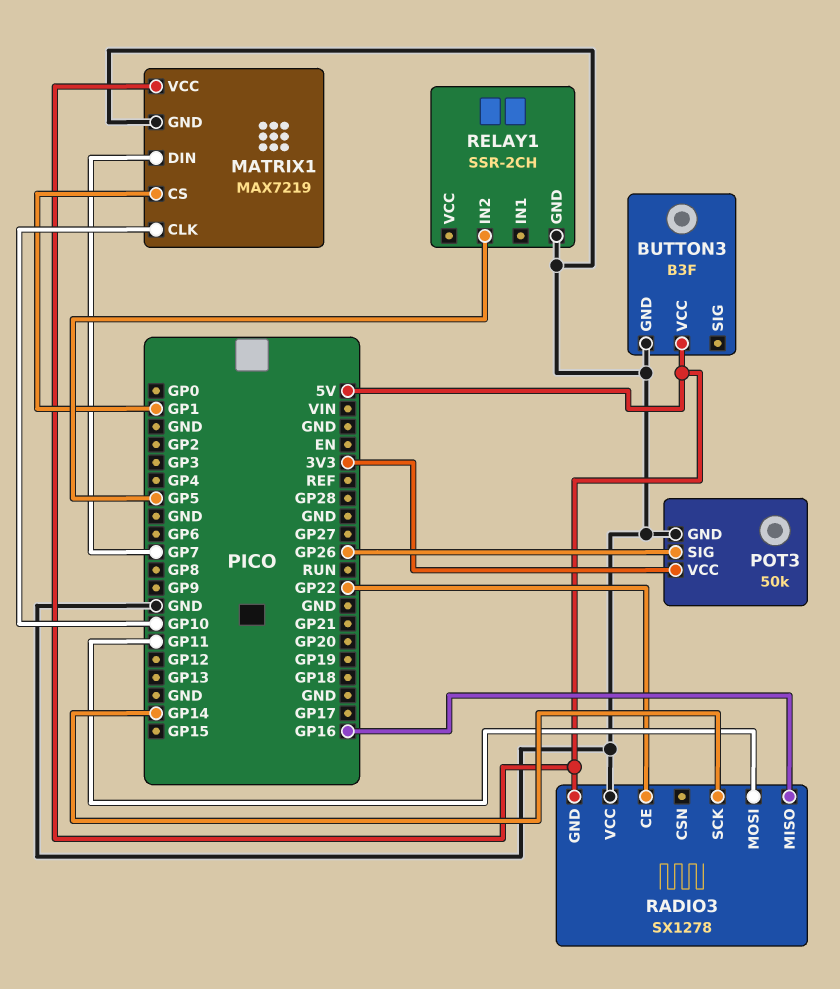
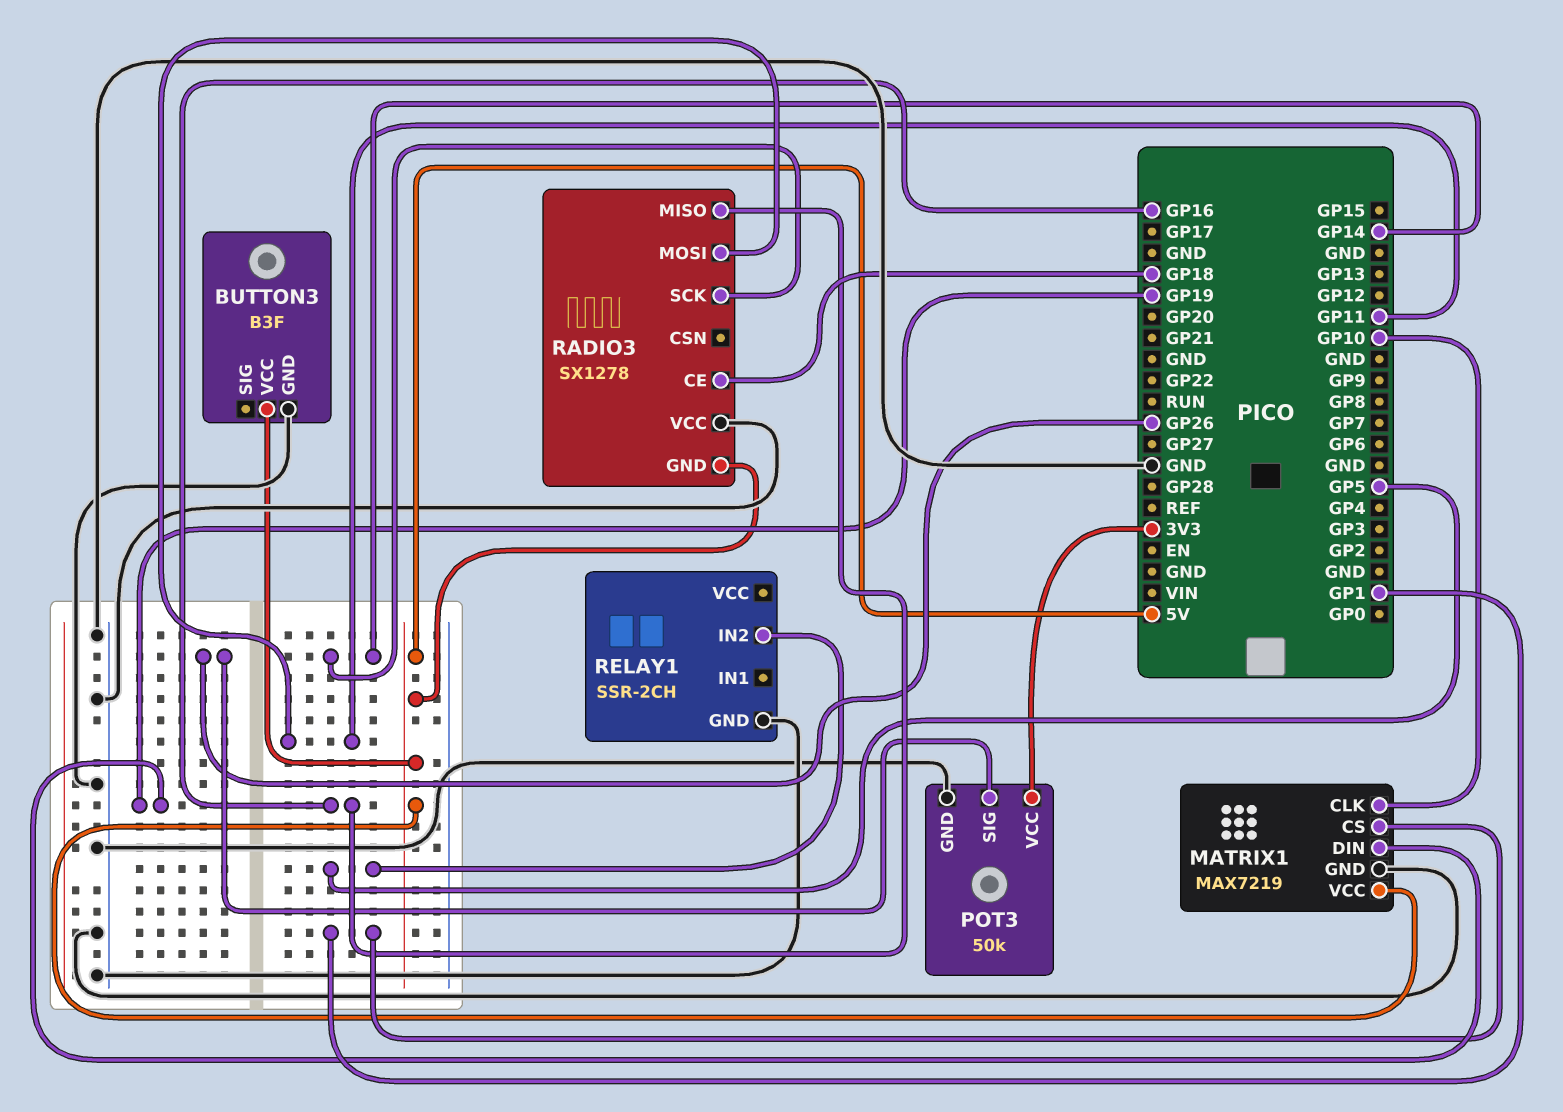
MATRIX1 pin DIN: GP7 -> GP19
RADIO3 pin CE: GP22 -> GP18

